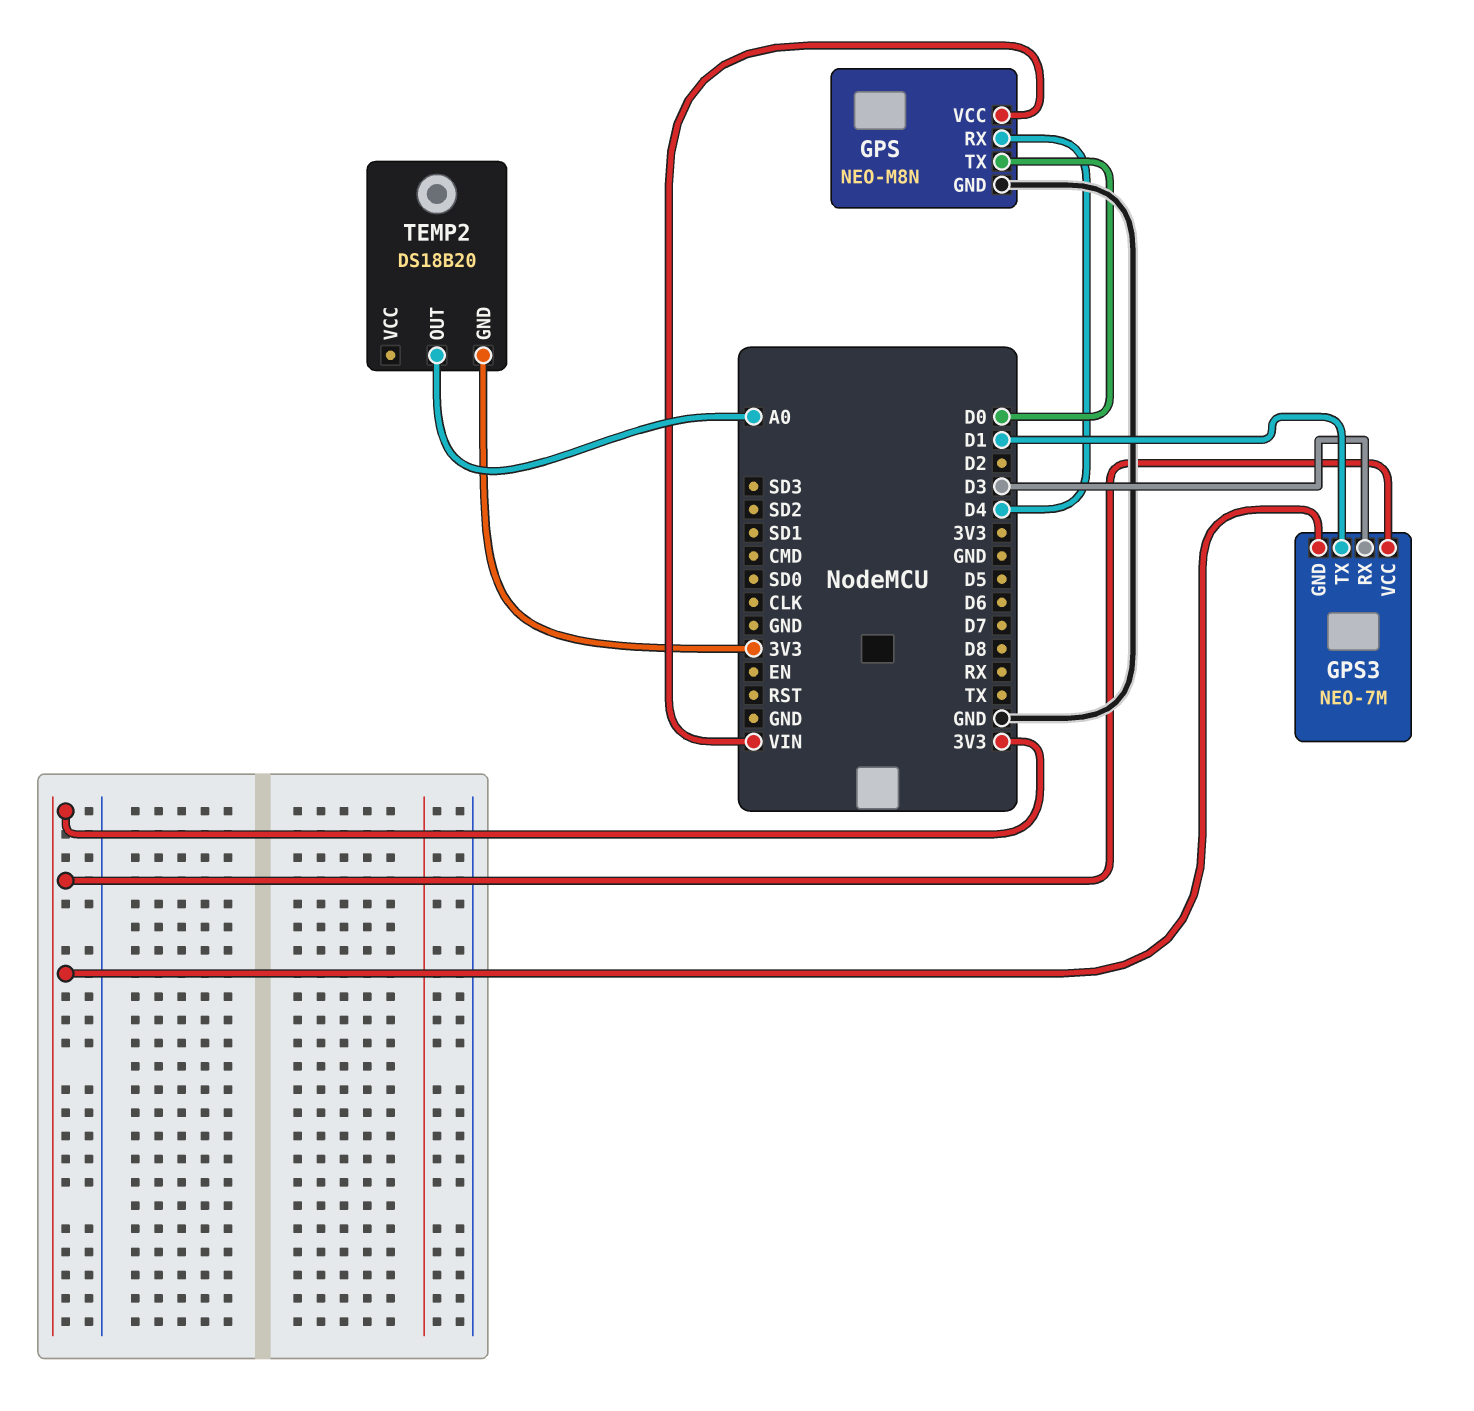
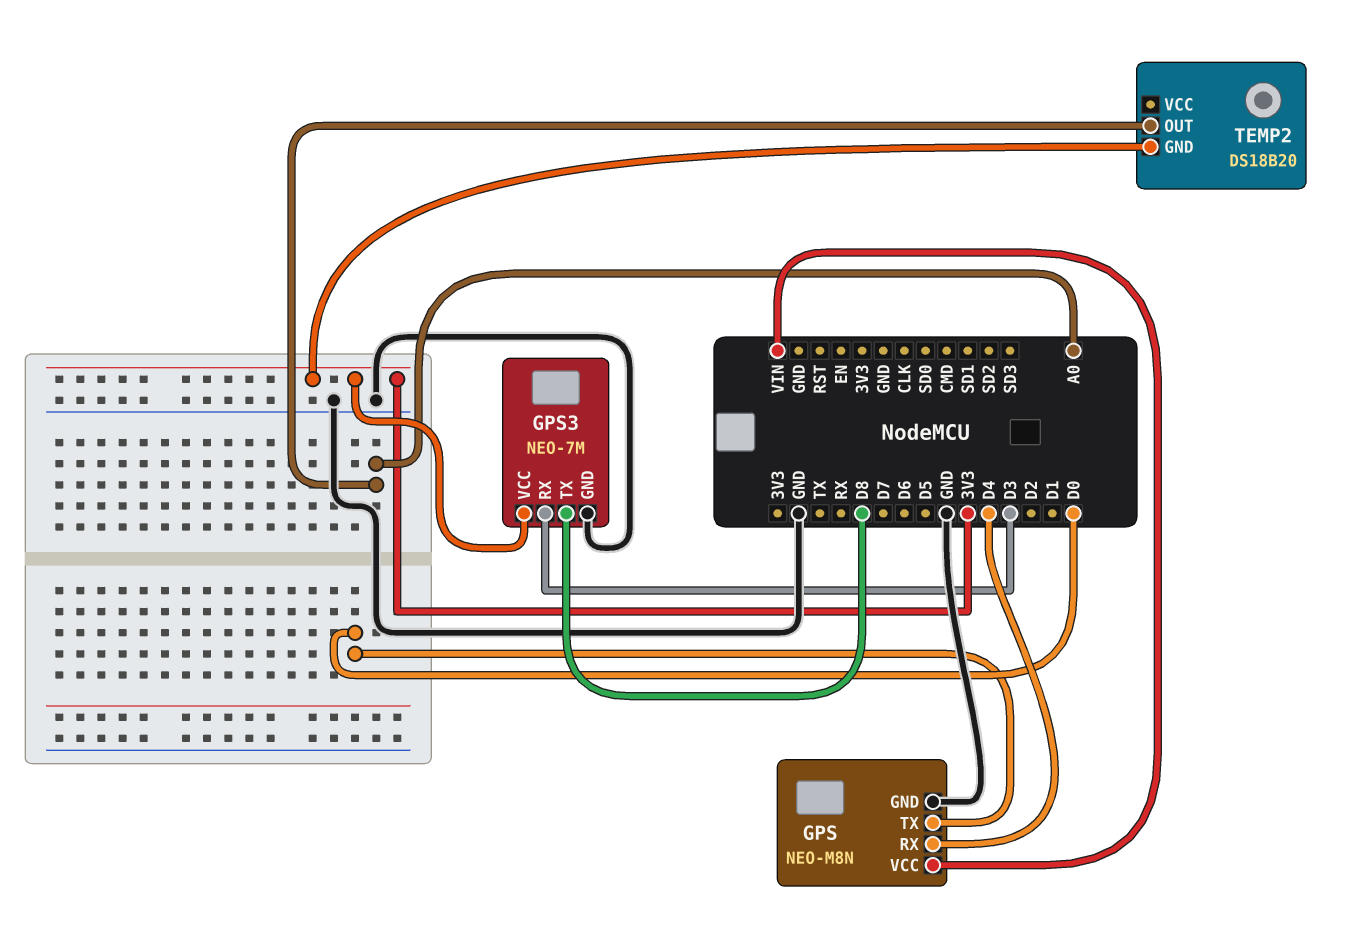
GPS3 pin GND: 3V3 -> GND
GPS3 pin TX: D1 -> D8

